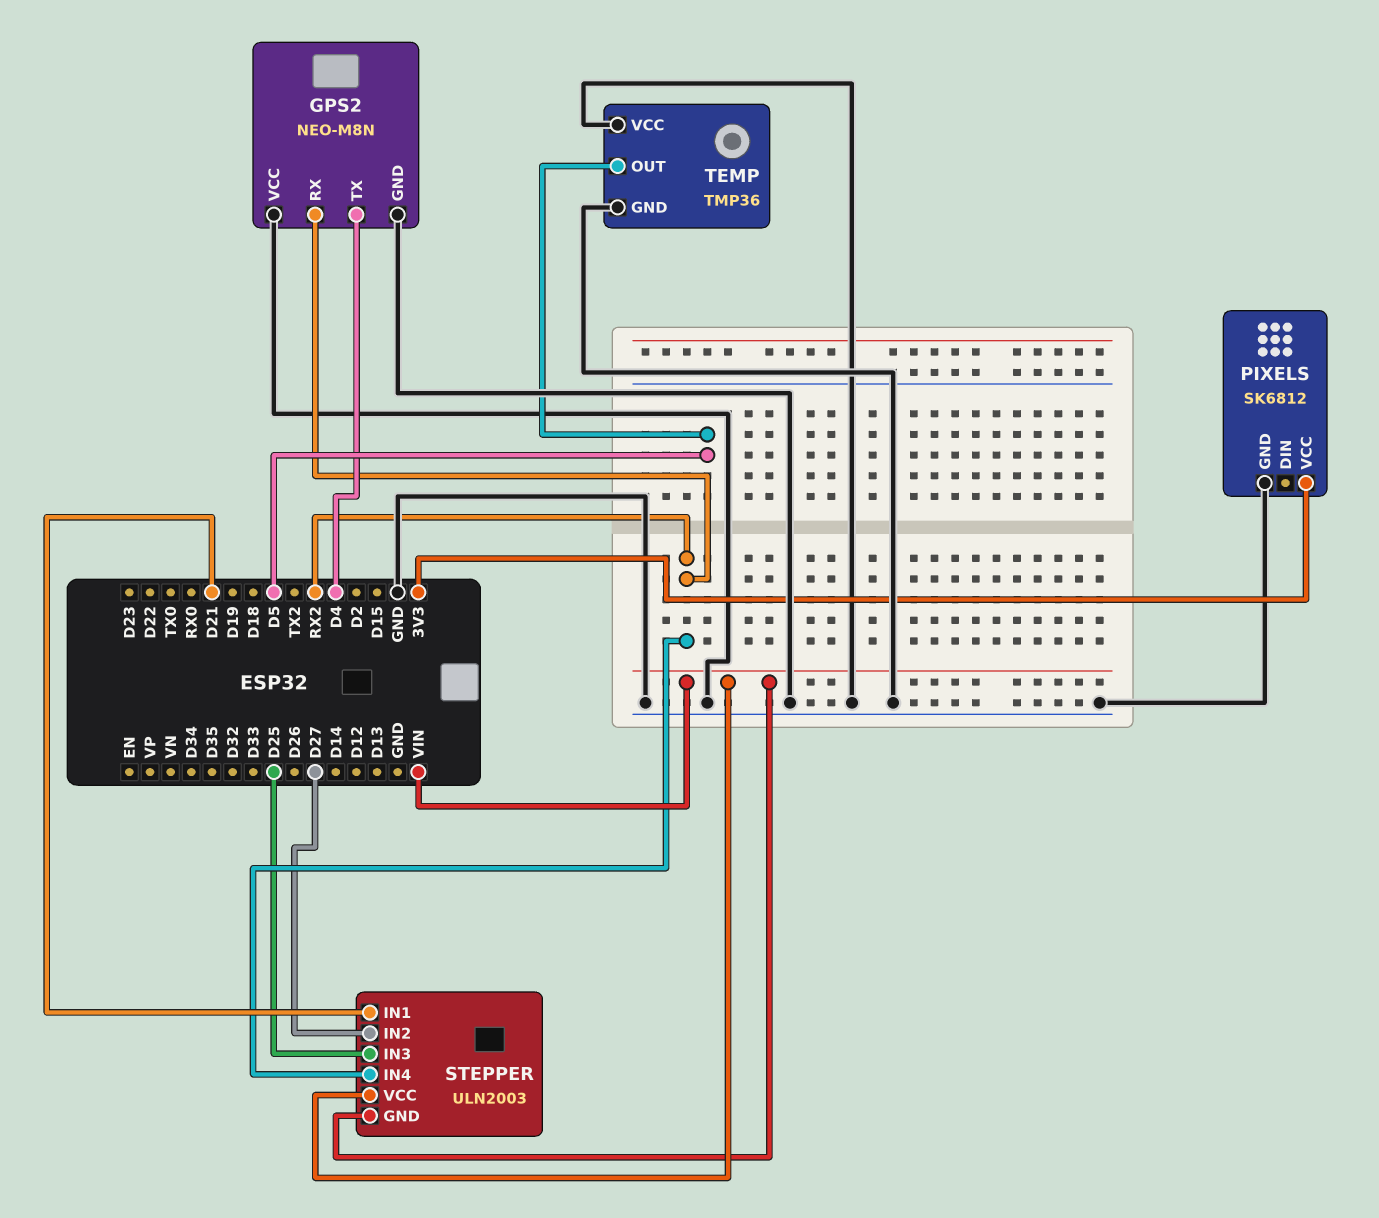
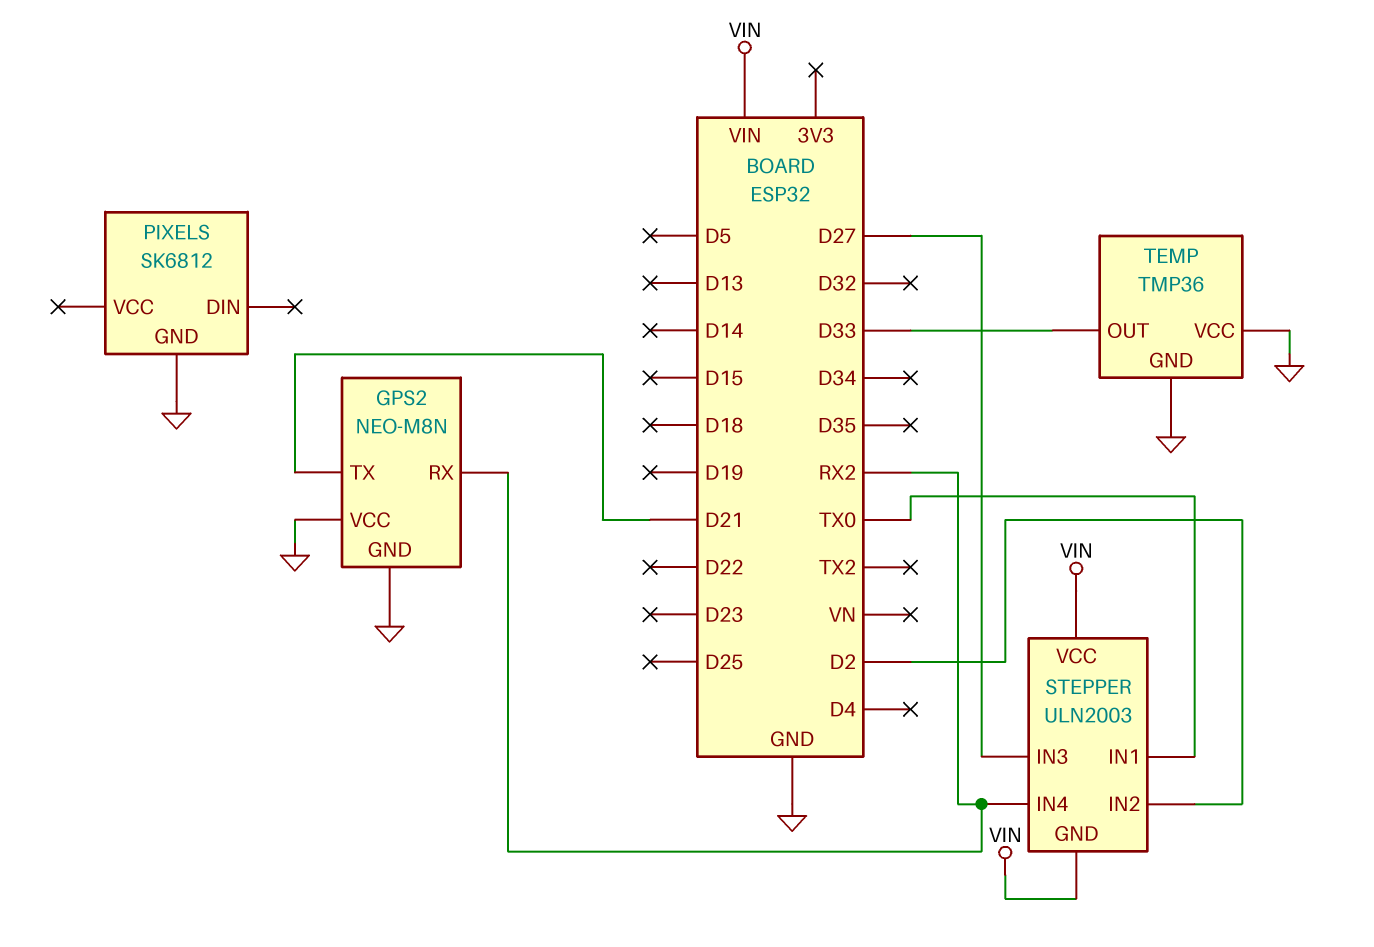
GPS2 pin TX: D4 -> D21
PIXELS pin VCC: 3V3 -> none
STEPPER pin IN1: D21 -> TX0
STEPPER pin IN2: D27 -> D2
STEPPER pin IN3: D25 -> D27
TEMP pin OUT: D5 -> D33

